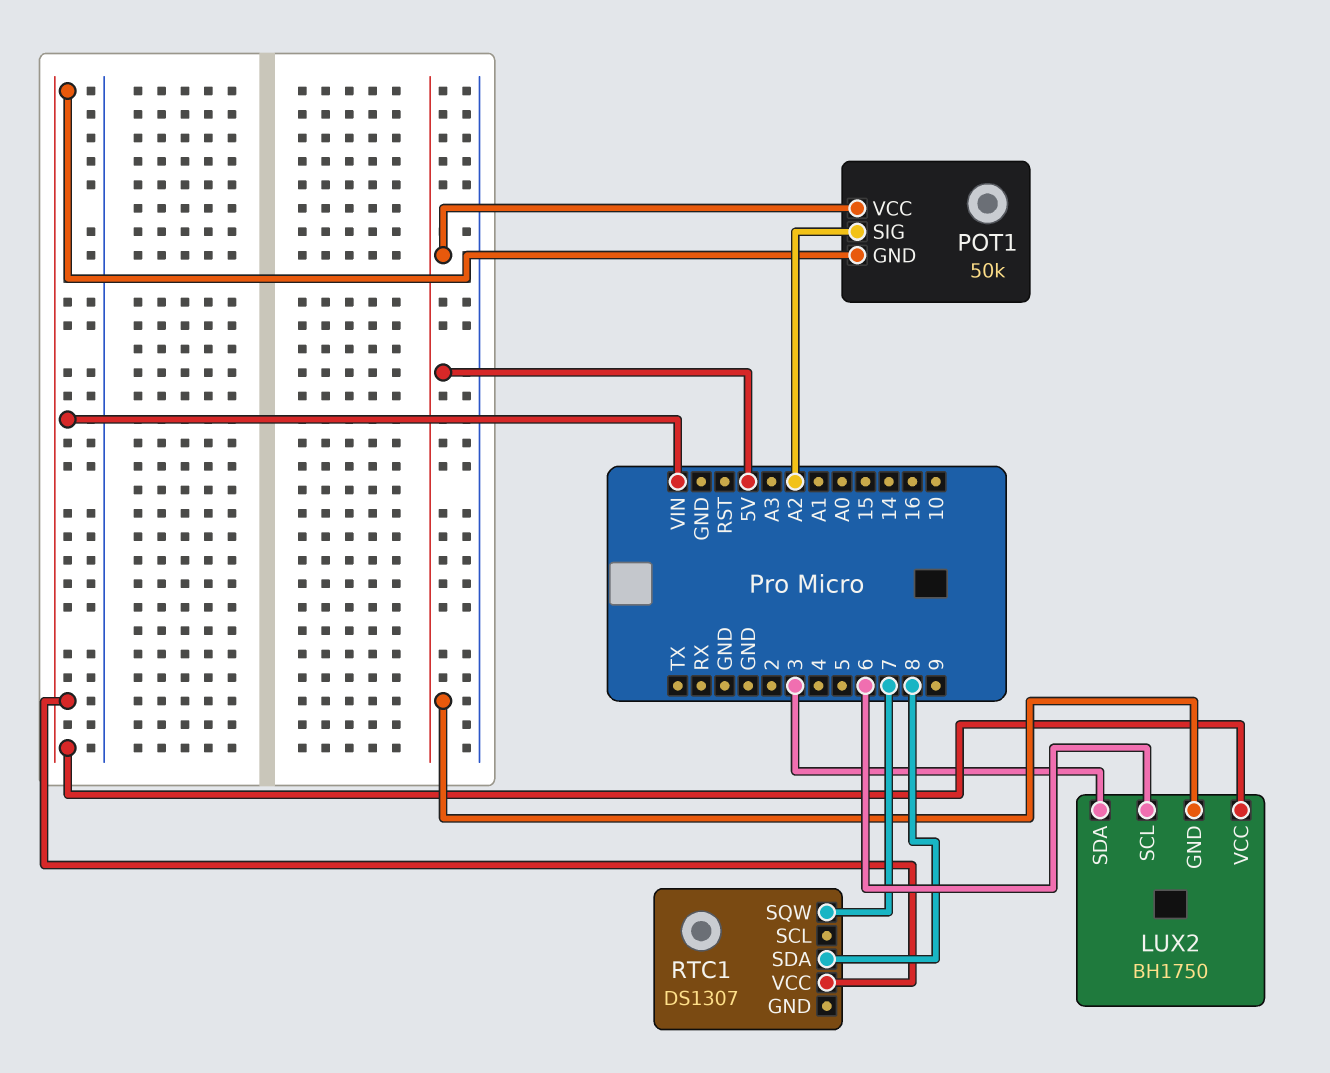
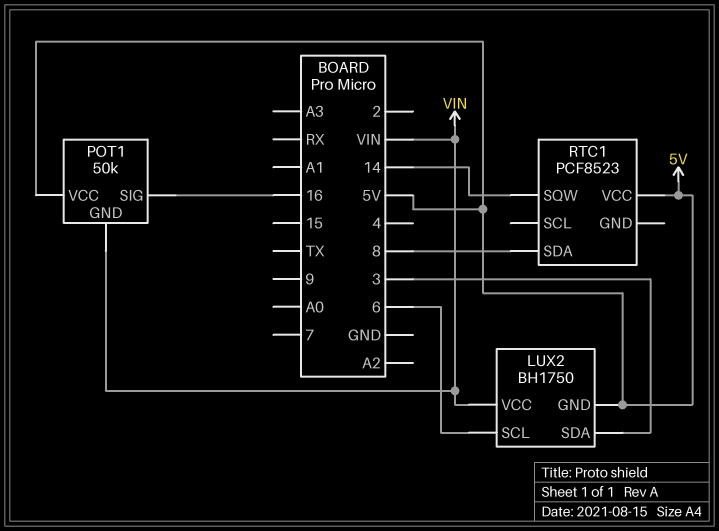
POT1 pin SIG: A2 -> 16
RTC1: DS1307 -> PCF8523
RTC1 pin SQW: 7 -> 14
RTC1 pin VCC: VIN -> 5V

